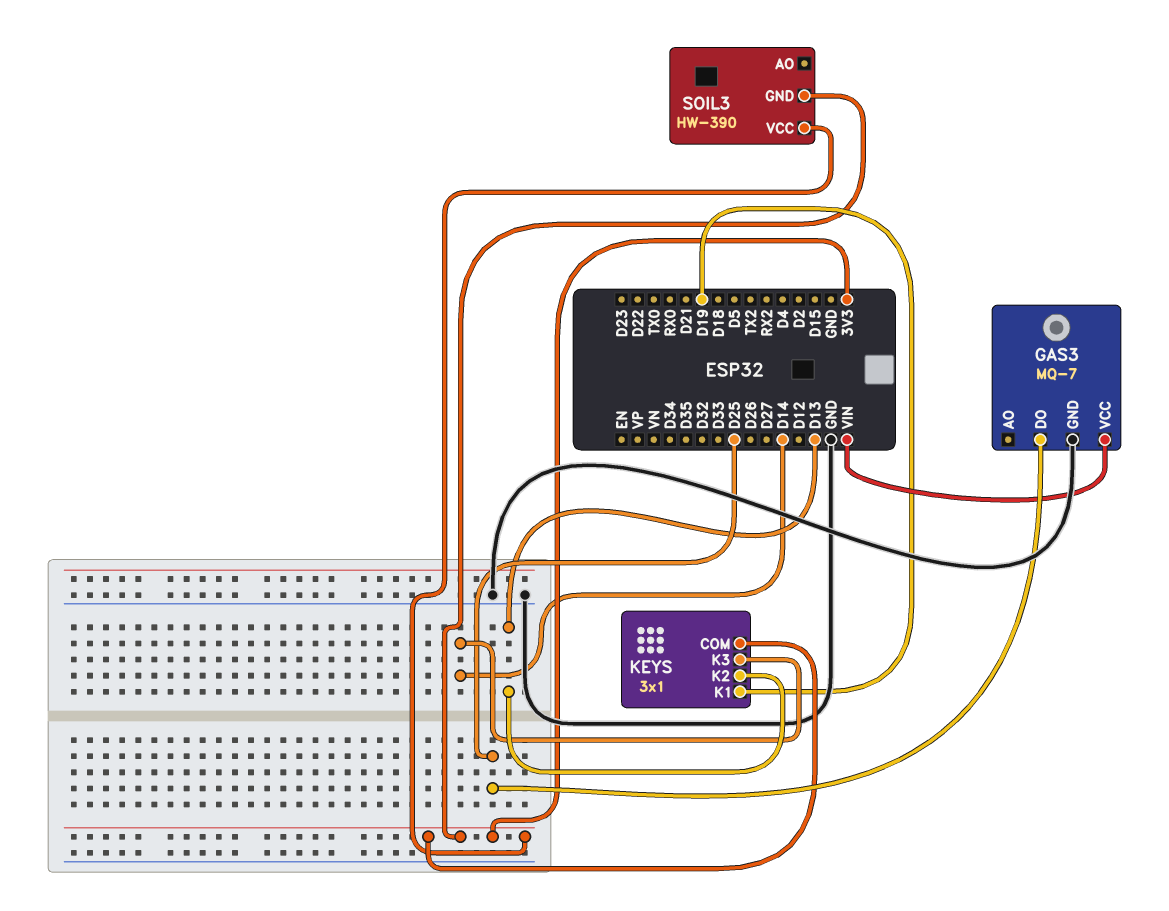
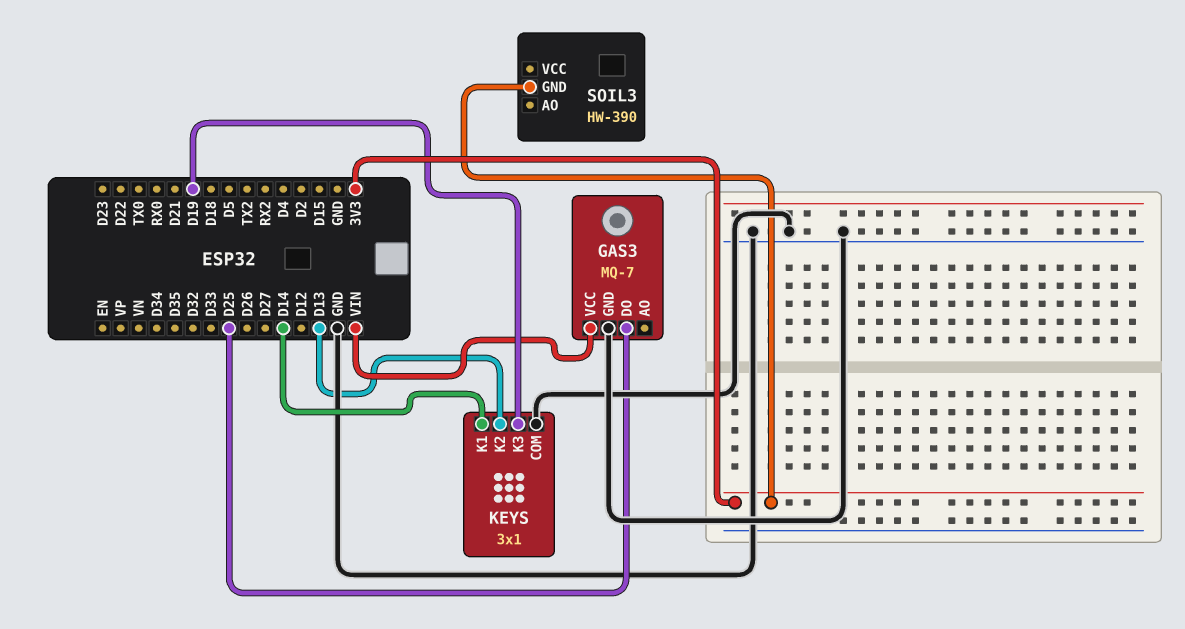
KEYS pin COM: 3V3 -> GND
KEYS pin K1: D19 -> D14
KEYS pin K3: D14 -> D19
SOIL3 pin VCC: 3V3 -> none

